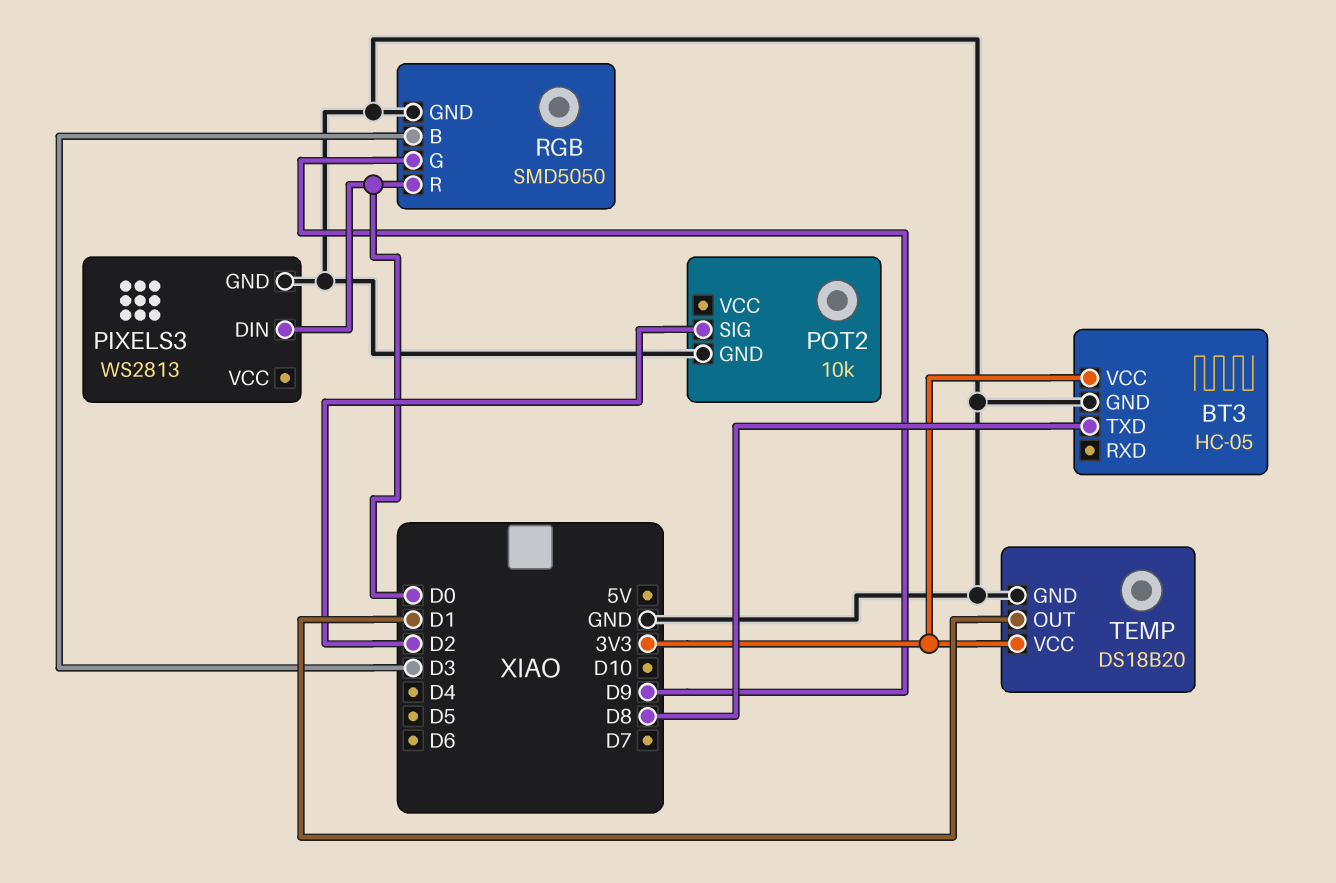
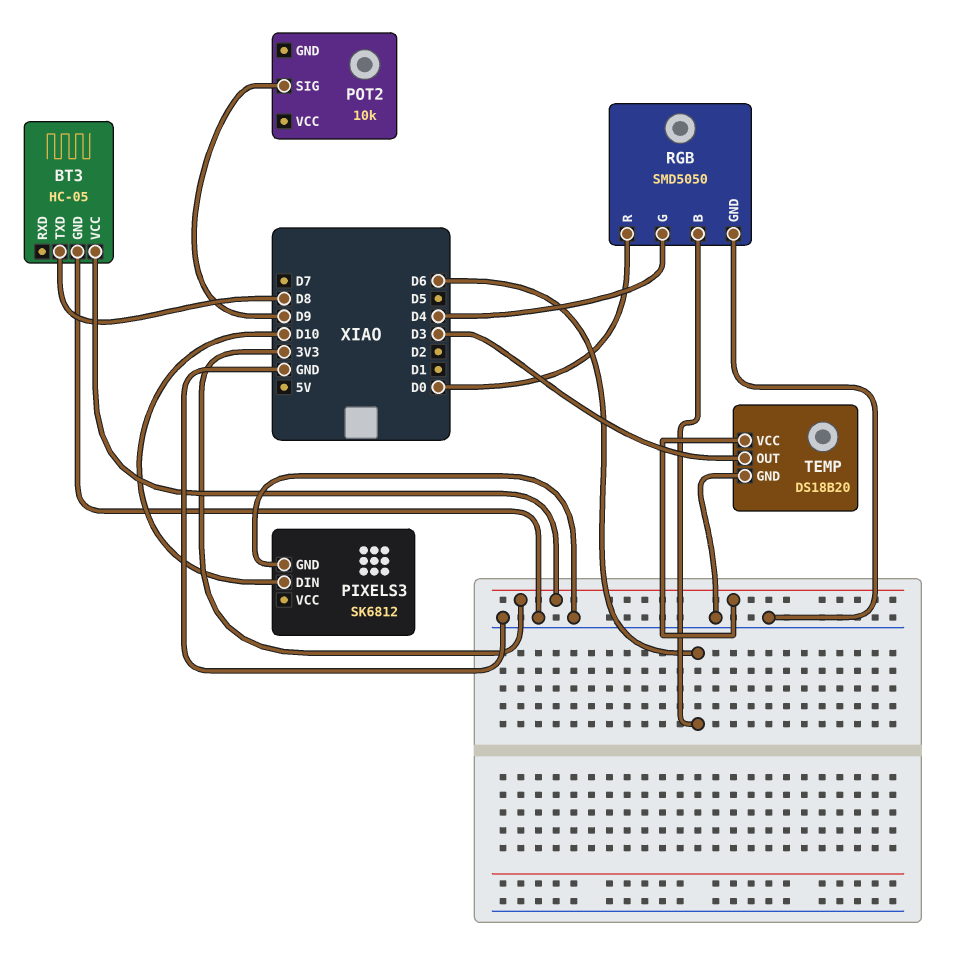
PIXELS3: WS2813 -> SK6812
PIXELS3 pin DIN: D0 -> D10
POT2 pin GND: GND -> none
POT2 pin SIG: D2 -> D9
RGB pin B: D3 -> D6
RGB pin G: D9 -> D4
TEMP pin OUT: D1 -> D3

